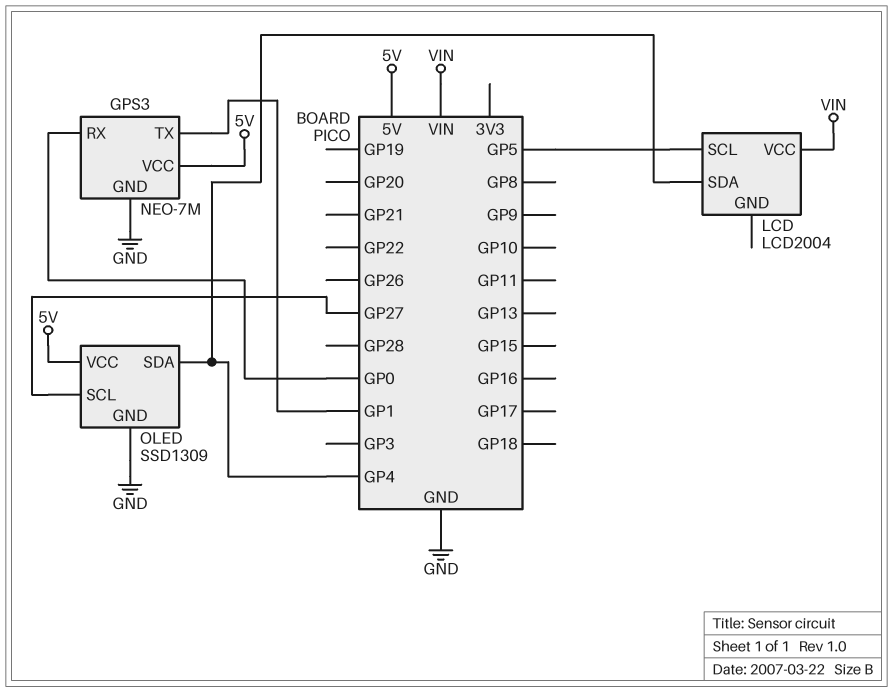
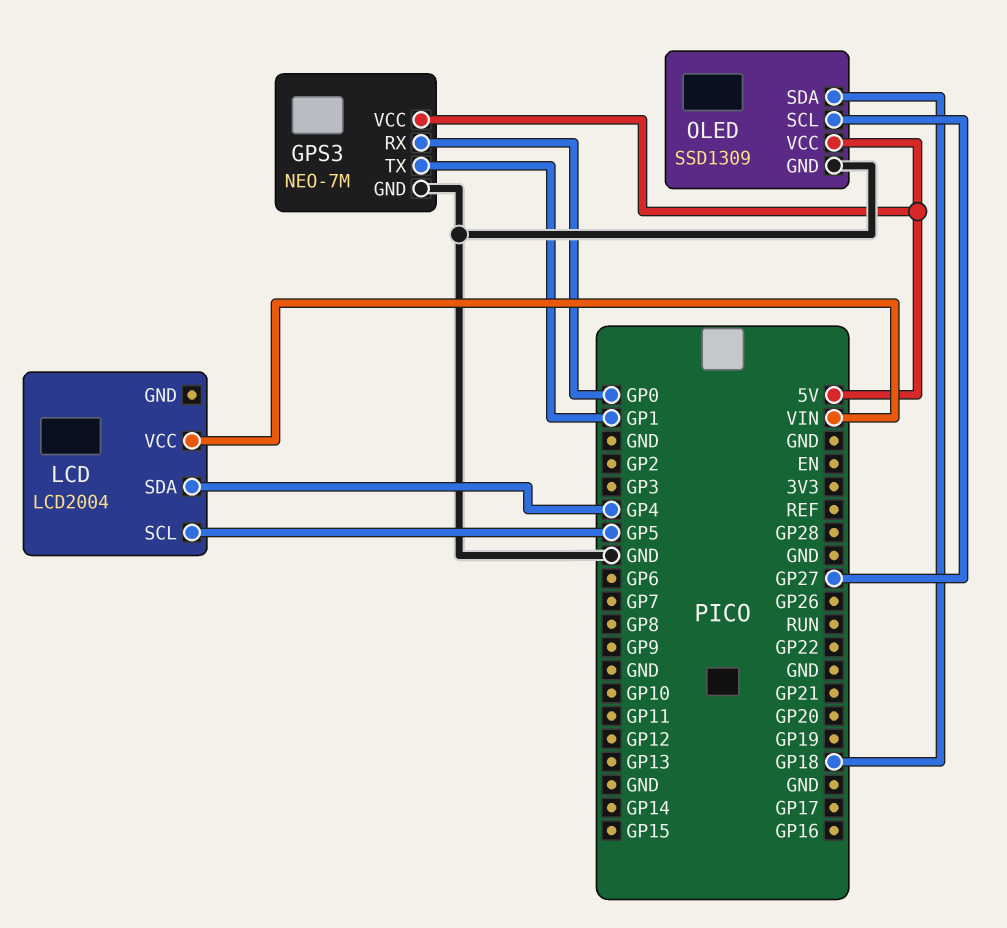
OLED pin SDA: GP4 -> GP18

